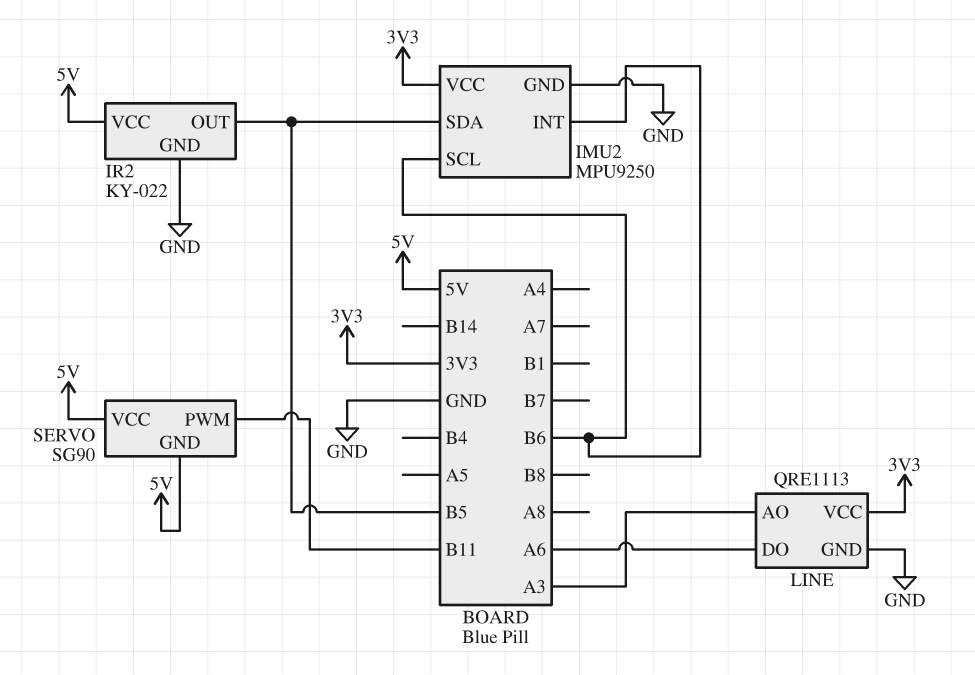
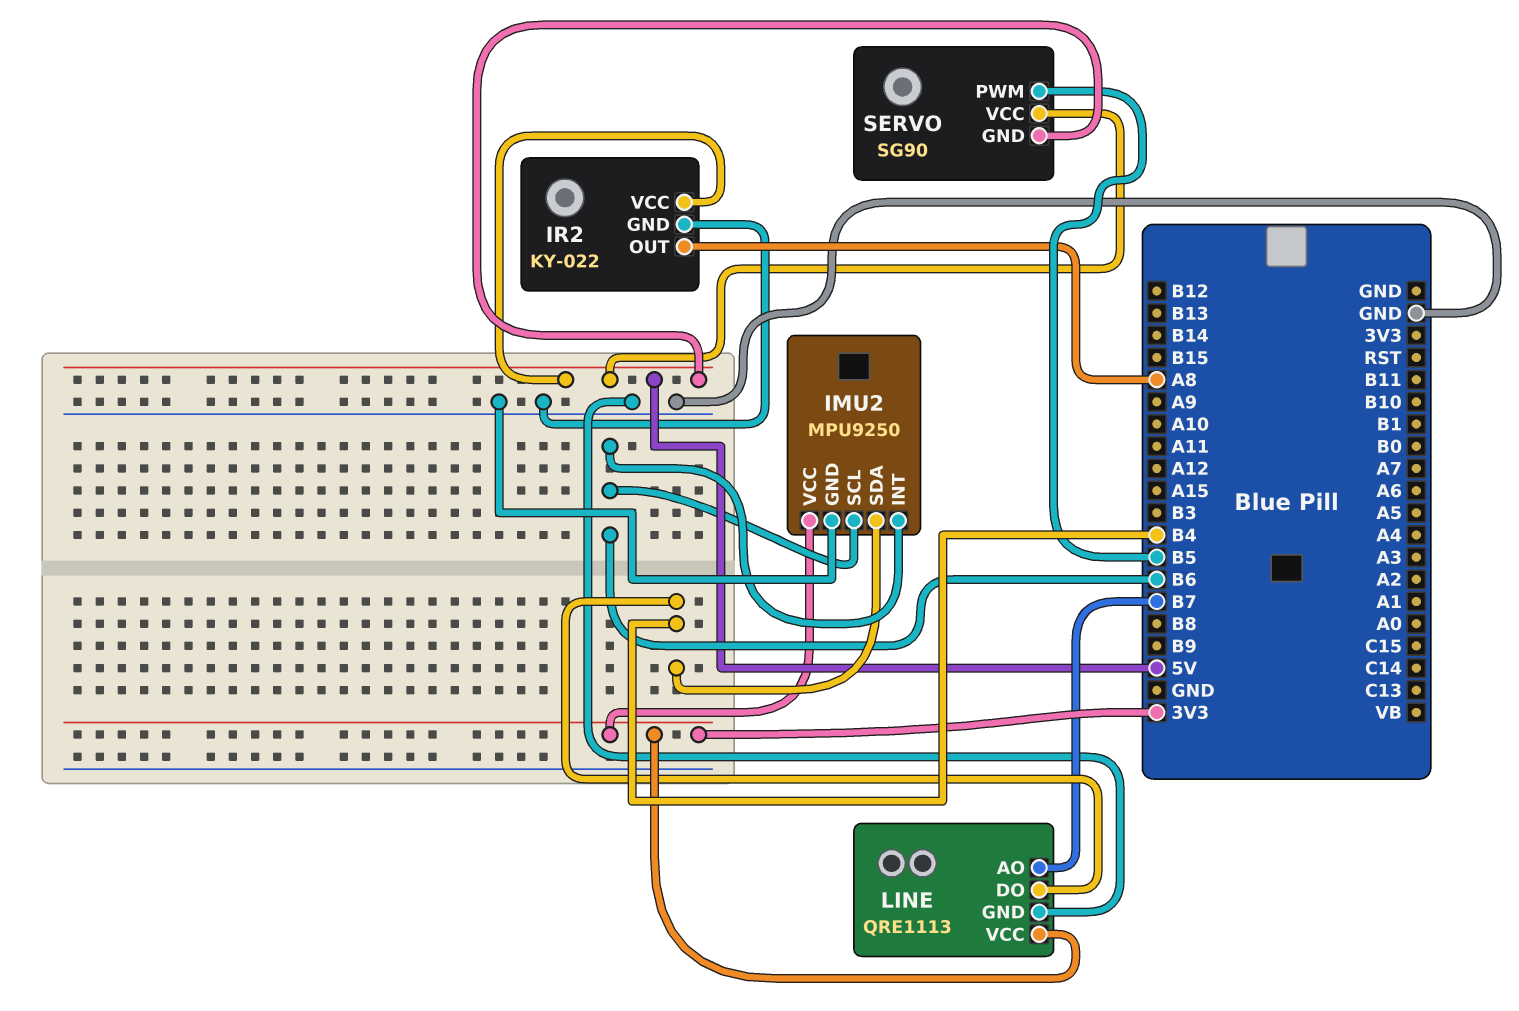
IMU2 pin SDA: B5 -> B4
IR2 pin OUT: B5 -> A8
LINE pin AO: A3 -> B7
LINE pin DO: A6 -> B4
SERVO pin PWM: B11 -> B5

